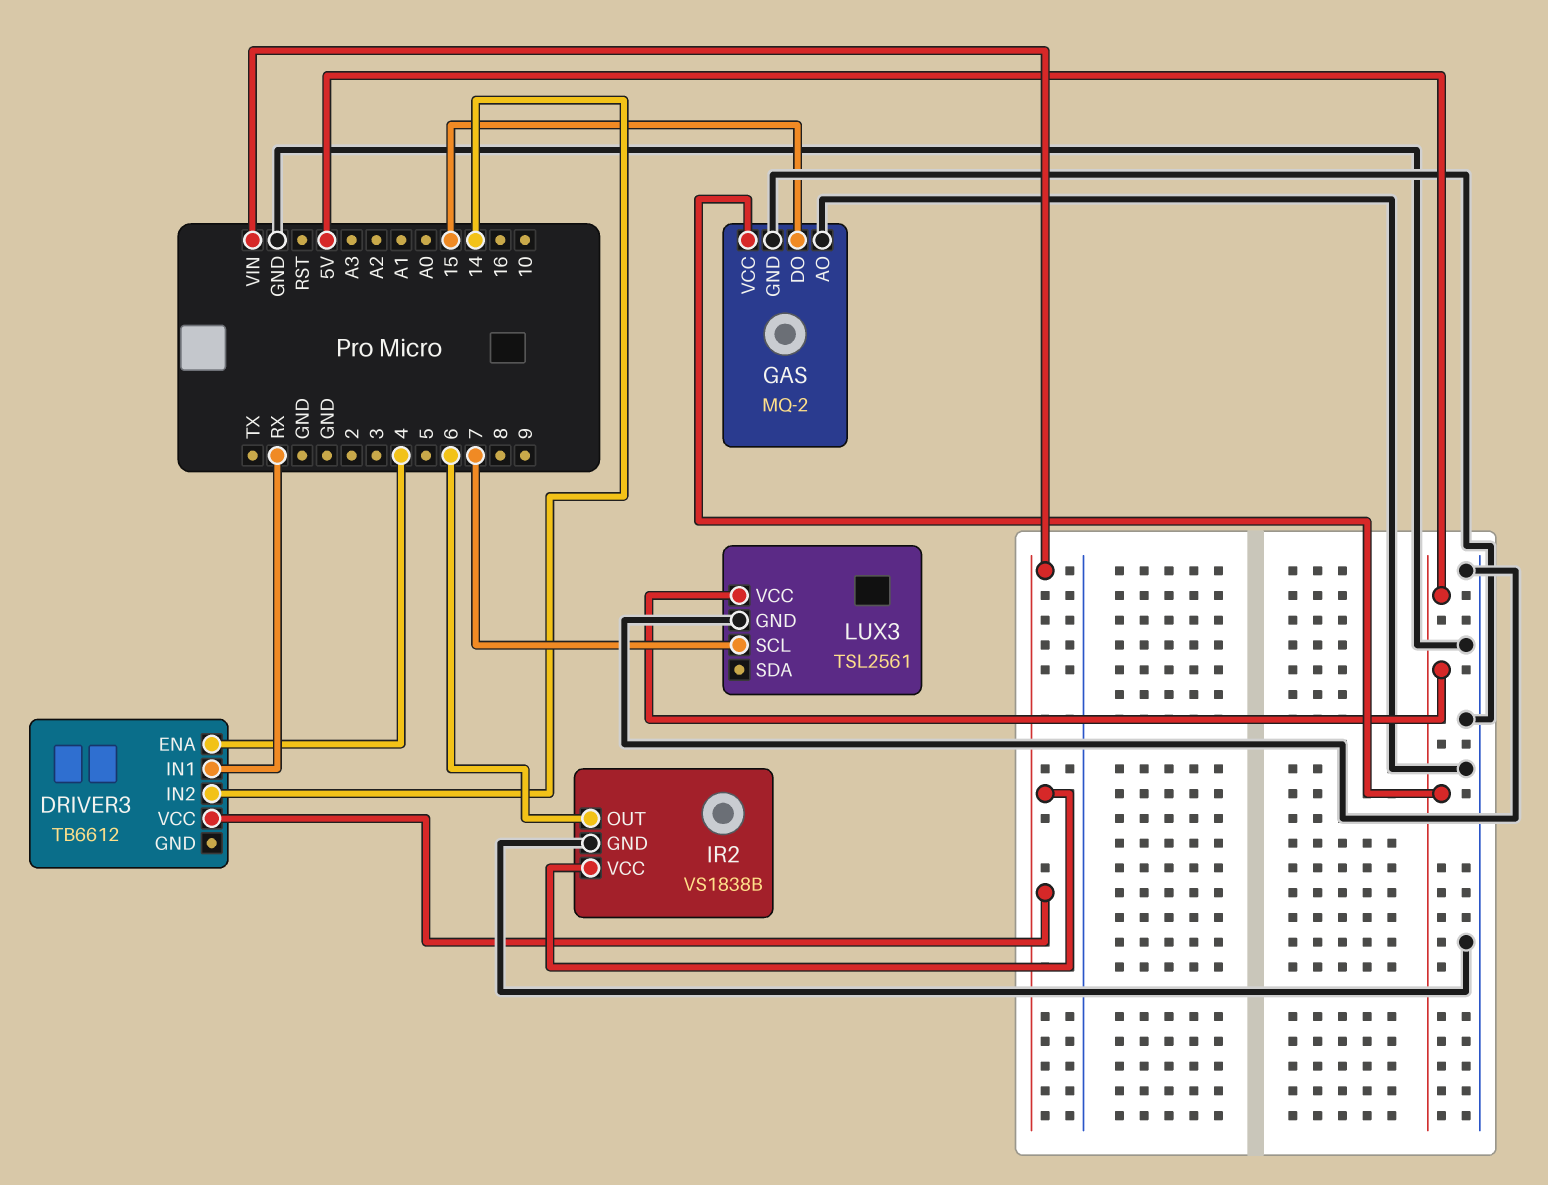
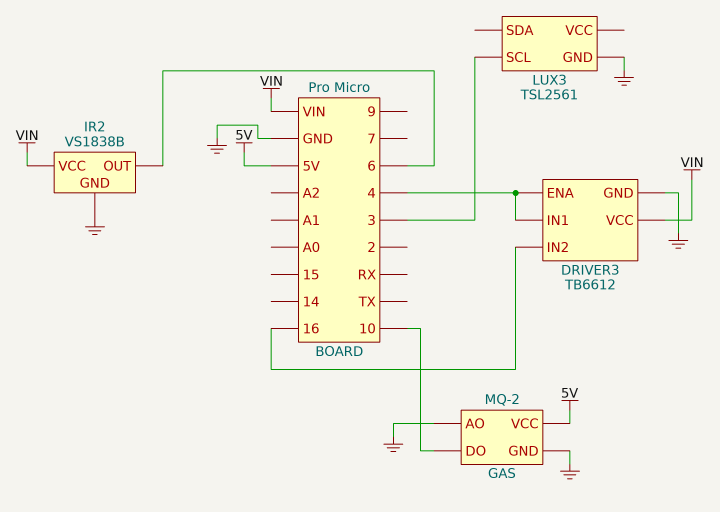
DRIVER3 pin GND: none -> GND
DRIVER3 pin IN1: RX -> 4
DRIVER3 pin IN2: 14 -> 16
GAS pin DO: 15 -> 10
LUX3 pin SCL: 7 -> 3
LUX3 pin VCC: 5V -> none

